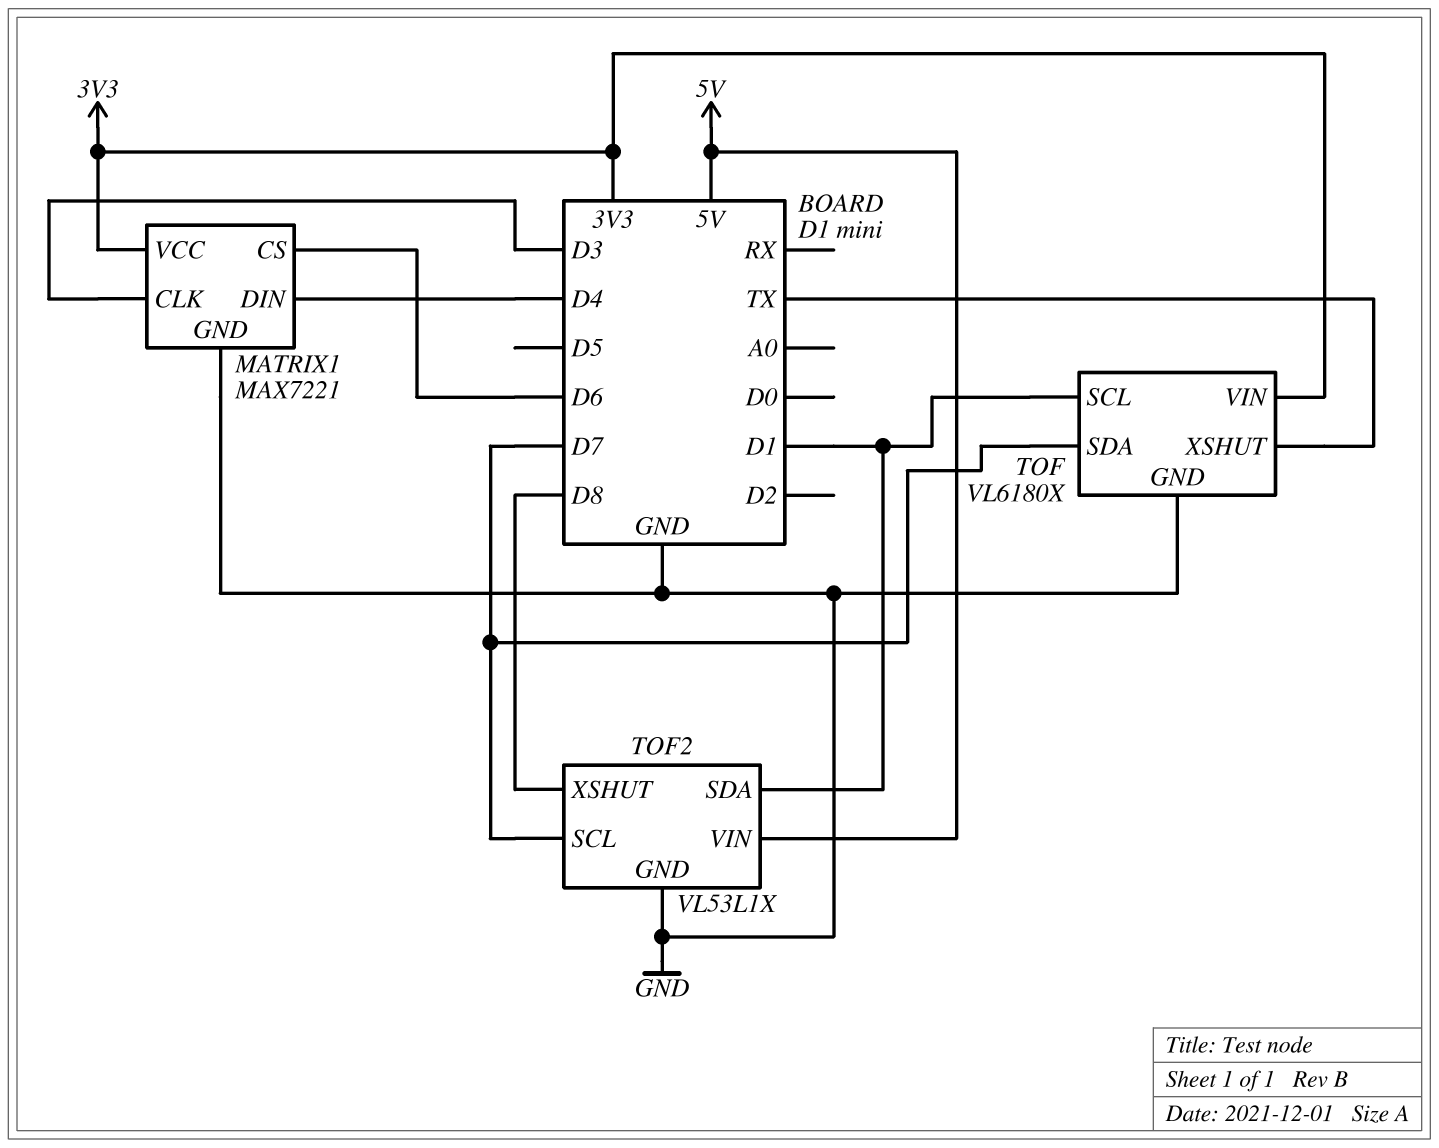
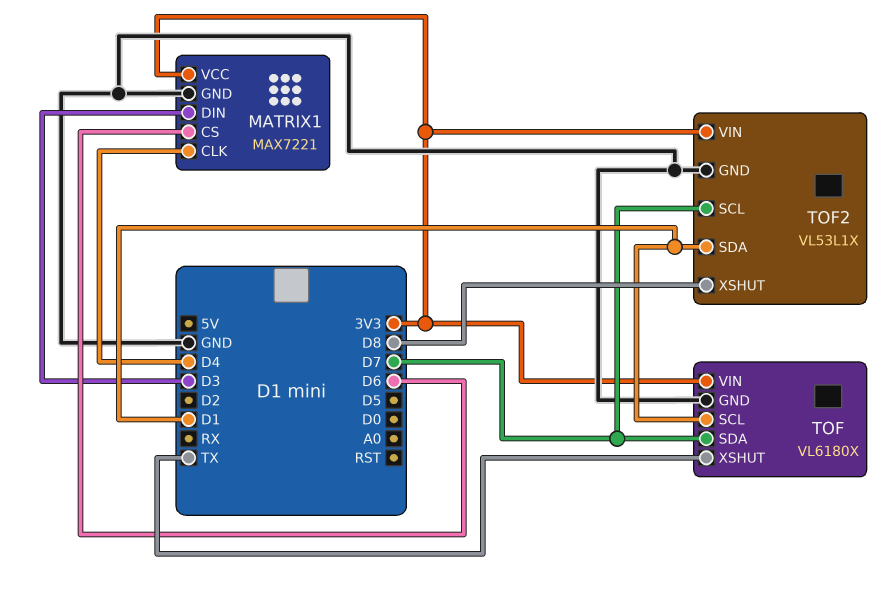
MATRIX1 pin CLK: D3 -> D4
MATRIX1 pin DIN: D4 -> D3
TOF2 pin VIN: 5V -> 3V3

